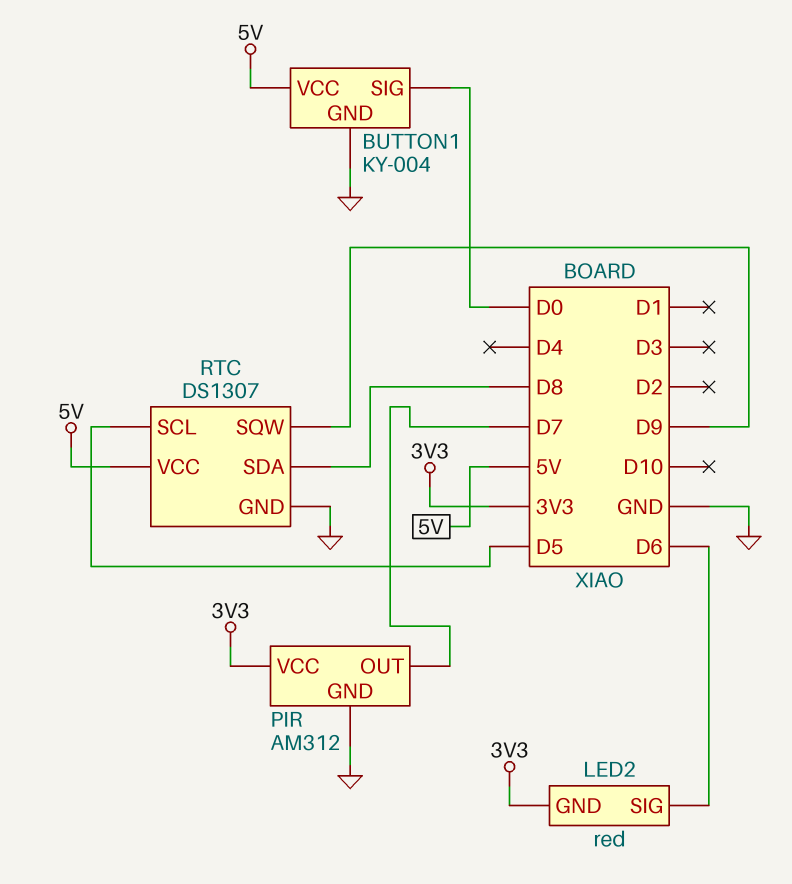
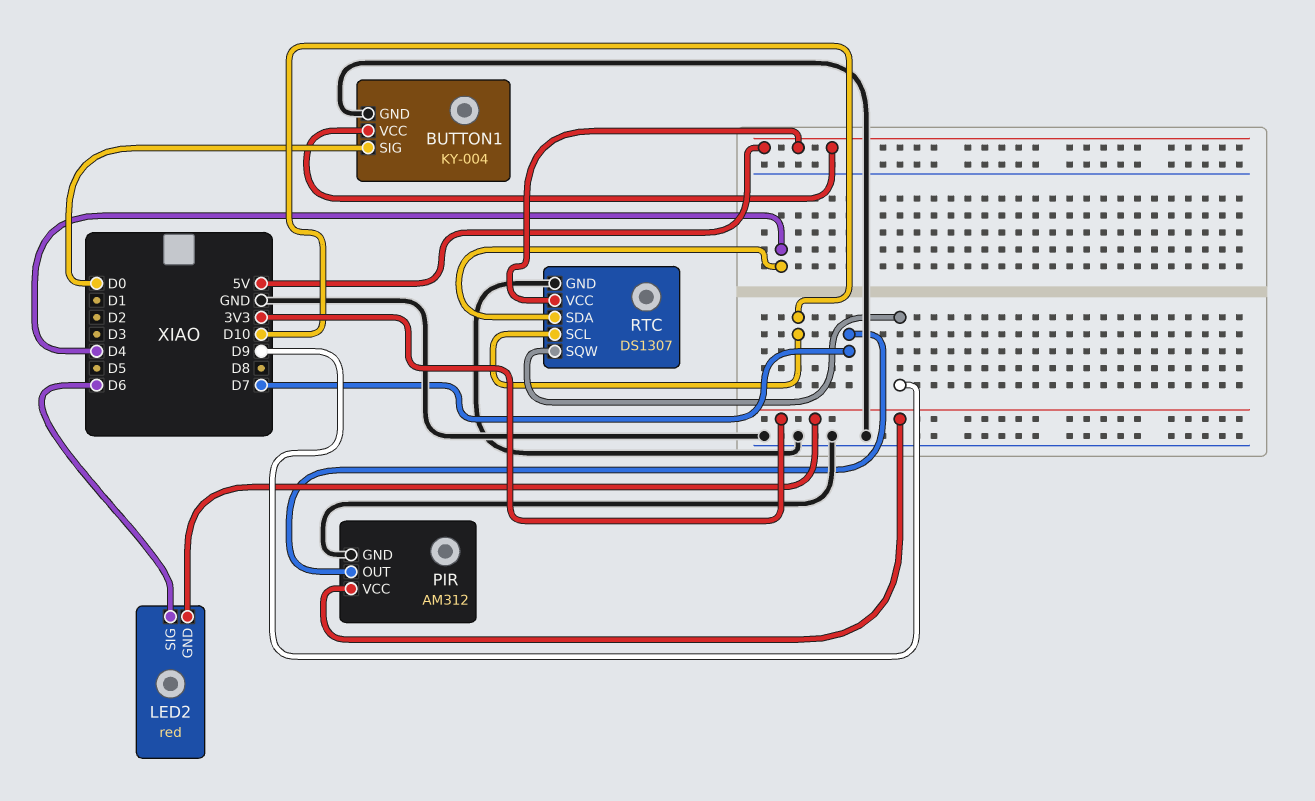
RTC pin SCL: D5 -> D10
RTC pin SDA: D8 -> D4

